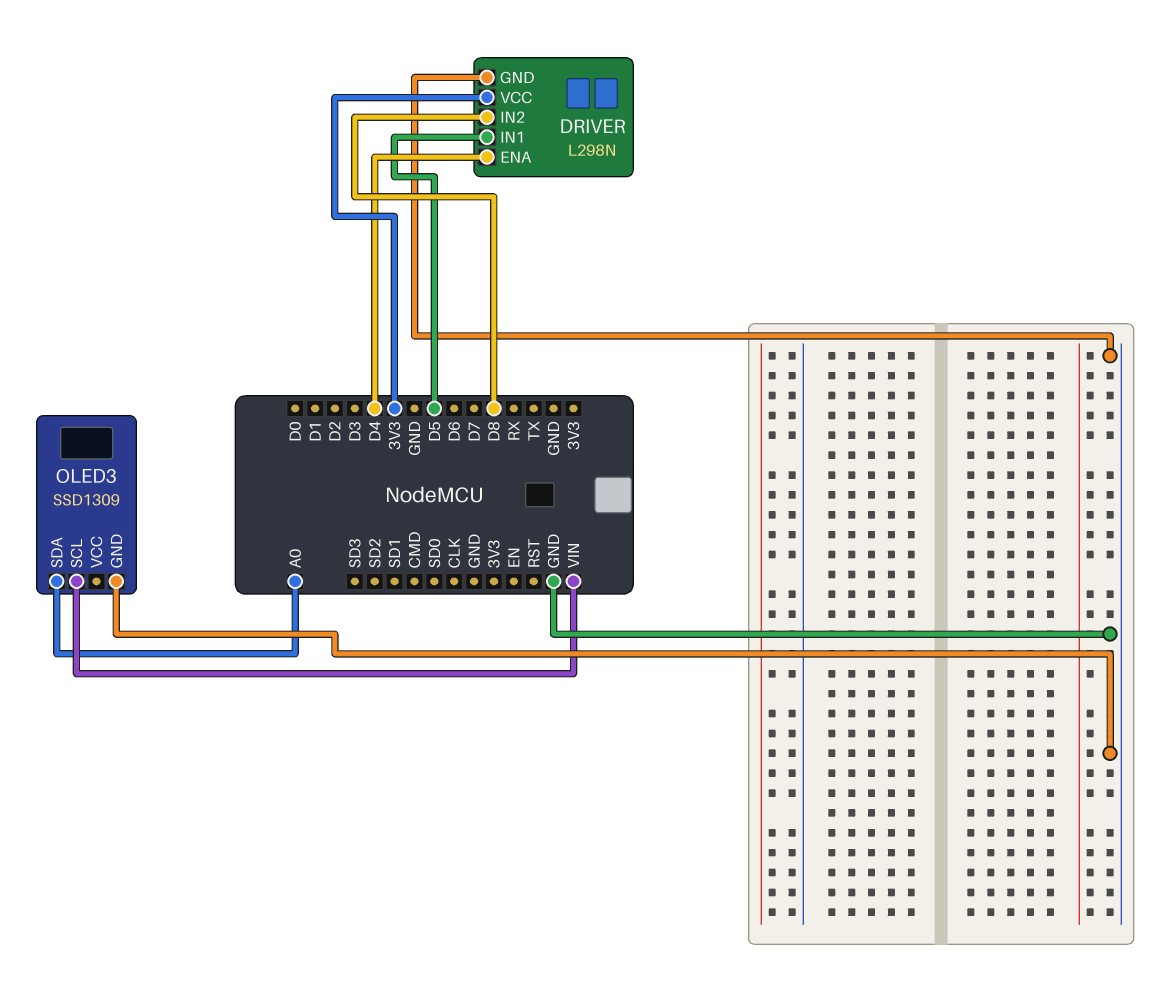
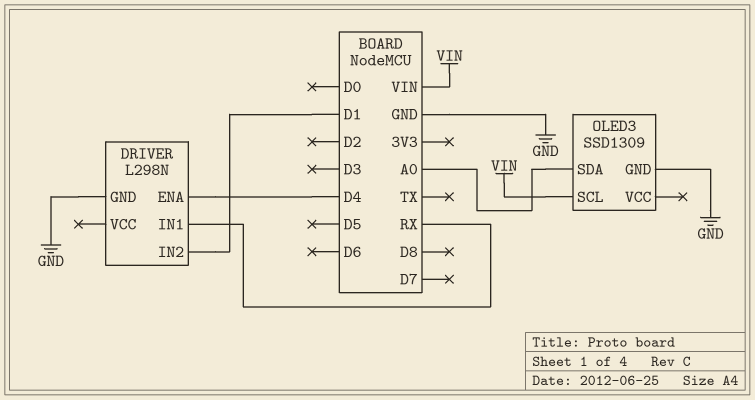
DRIVER pin IN1: D5 -> RX
DRIVER pin IN2: D8 -> D1
DRIVER pin VCC: 3V3 -> none

